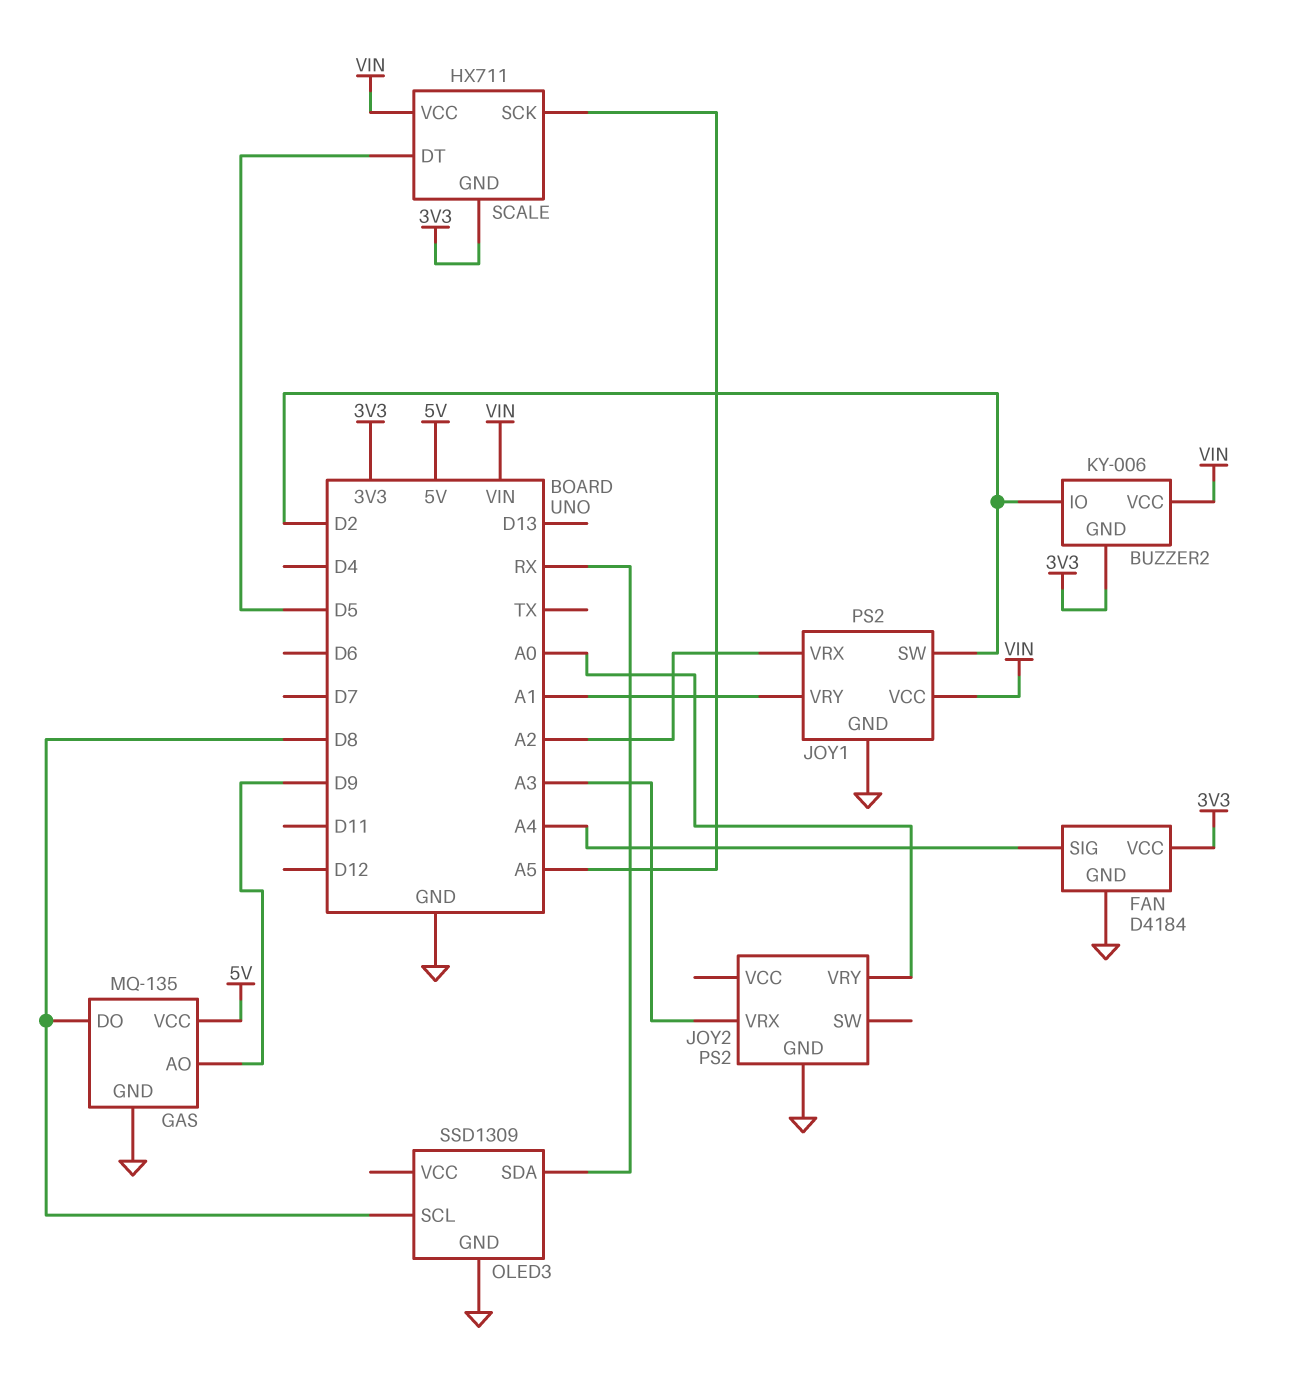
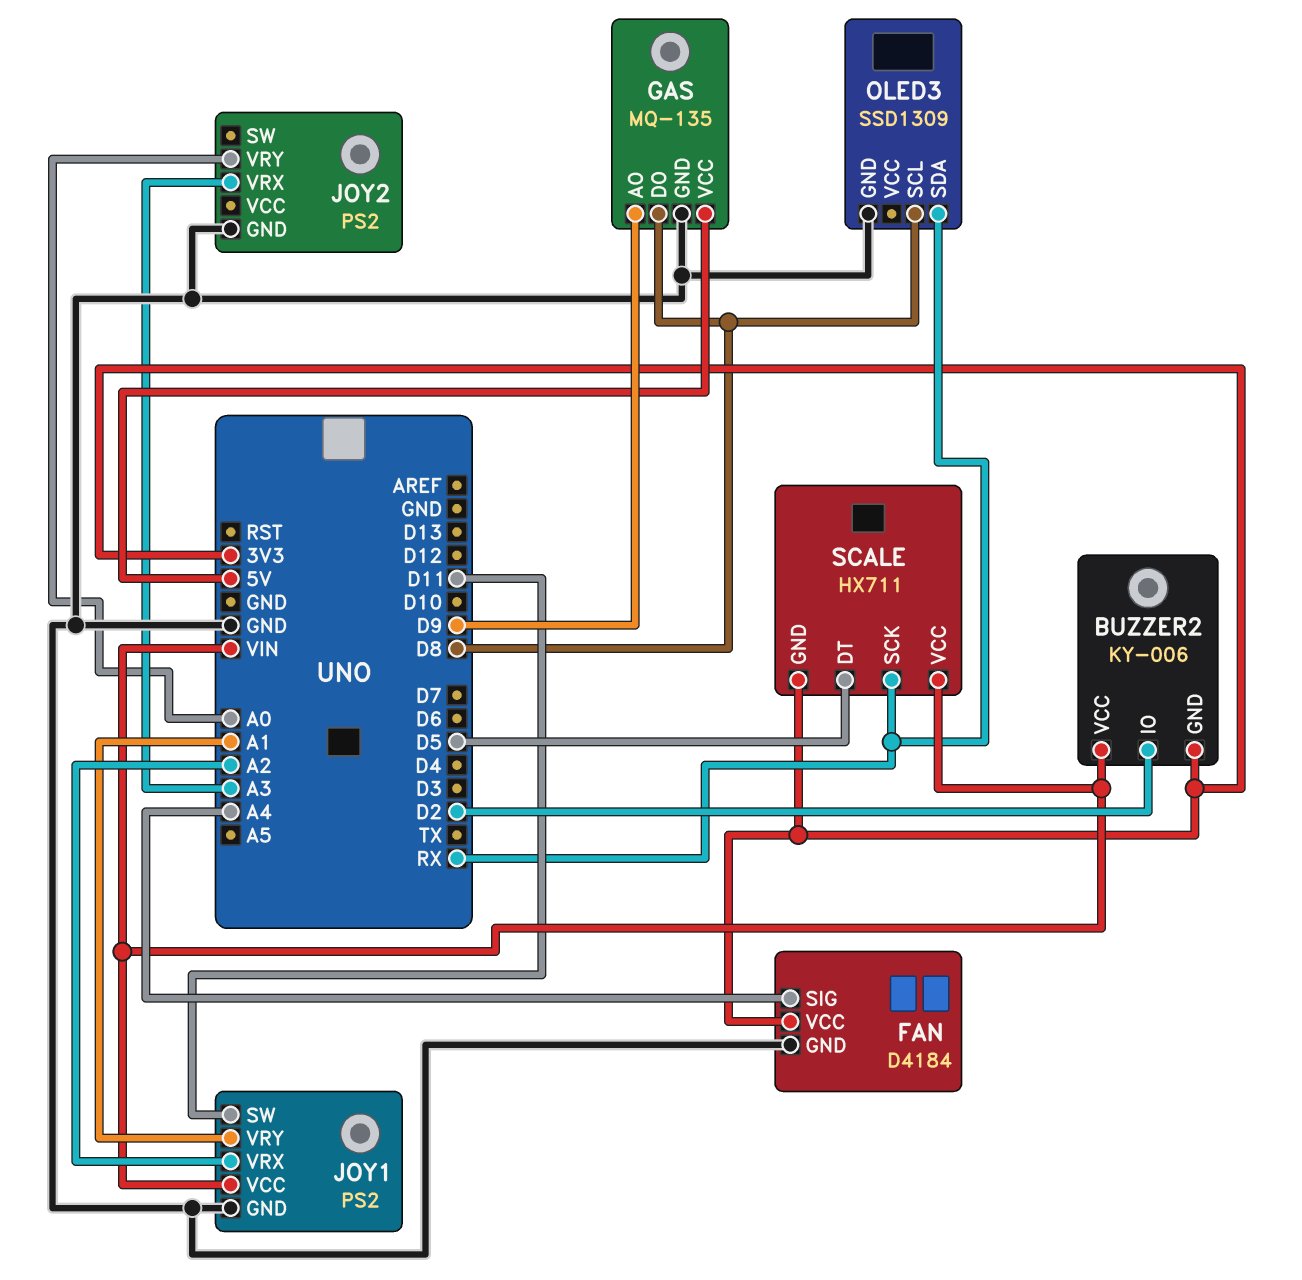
JOY1 pin SW: D2 -> D11
SCALE pin SCK: A5 -> RX

